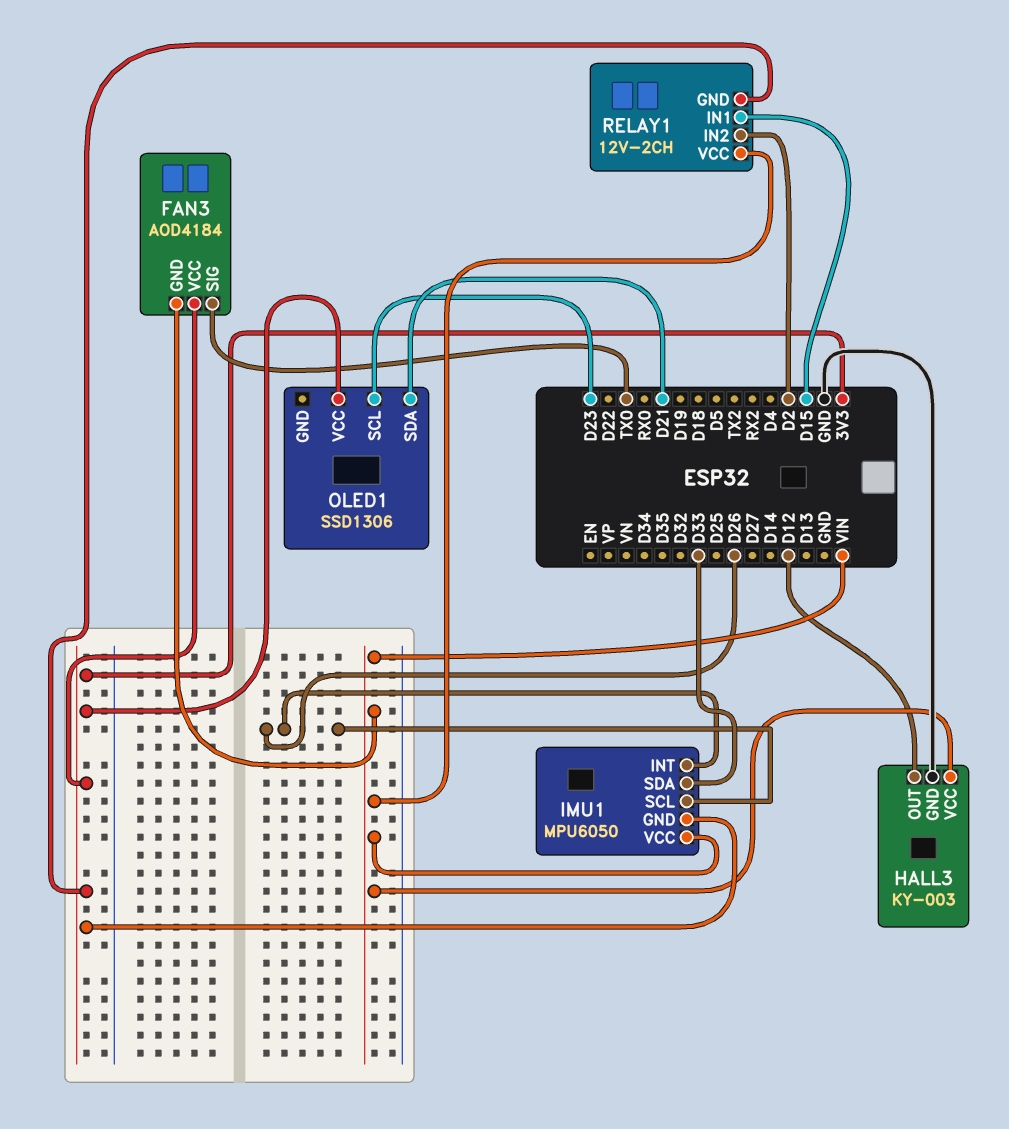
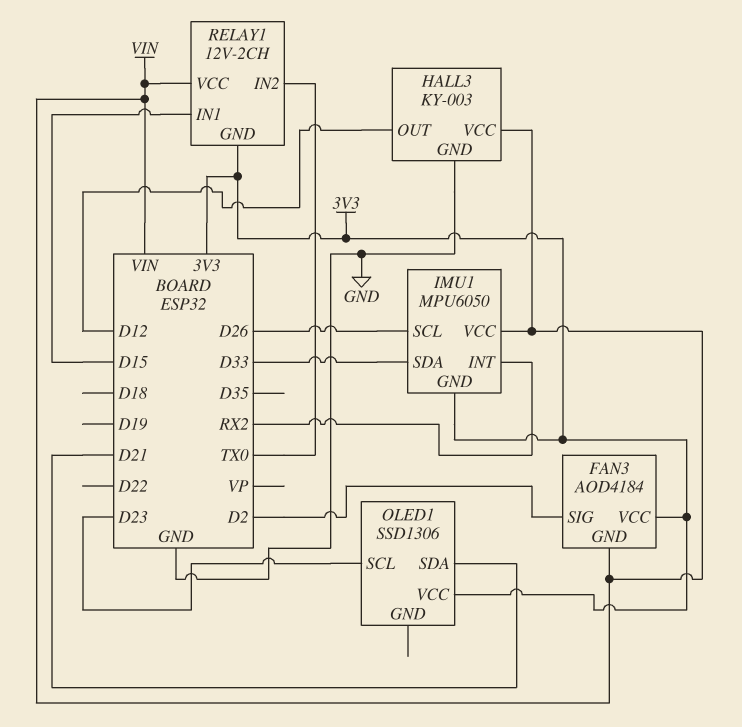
FAN3 pin SIG: TX0 -> D2
IMU1 pin INT: D26 -> RX2
RELAY1 pin IN2: D2 -> TX0

